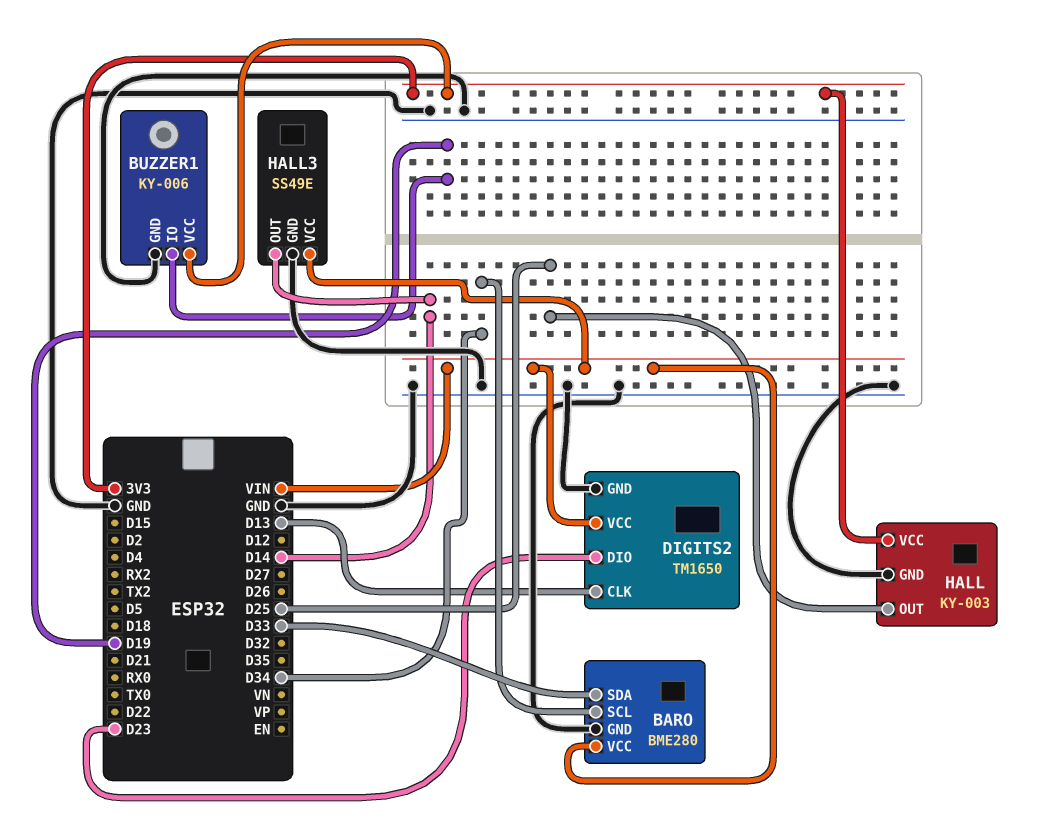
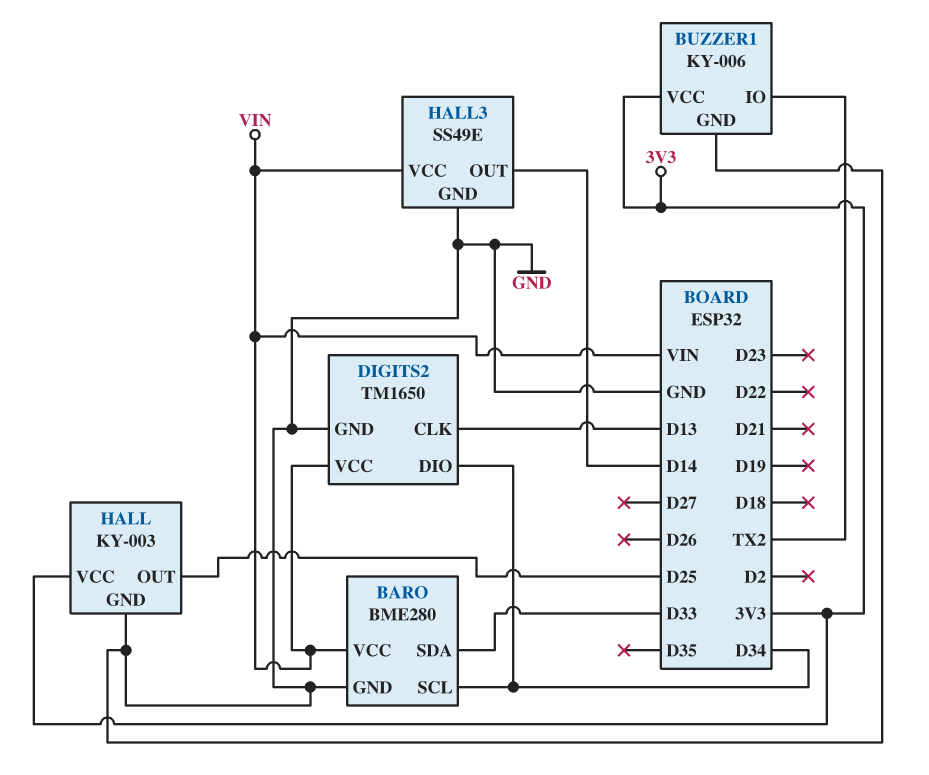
BUZZER1 pin IO: D19 -> TX2
DIGITS2 pin DIO: D23 -> D34

